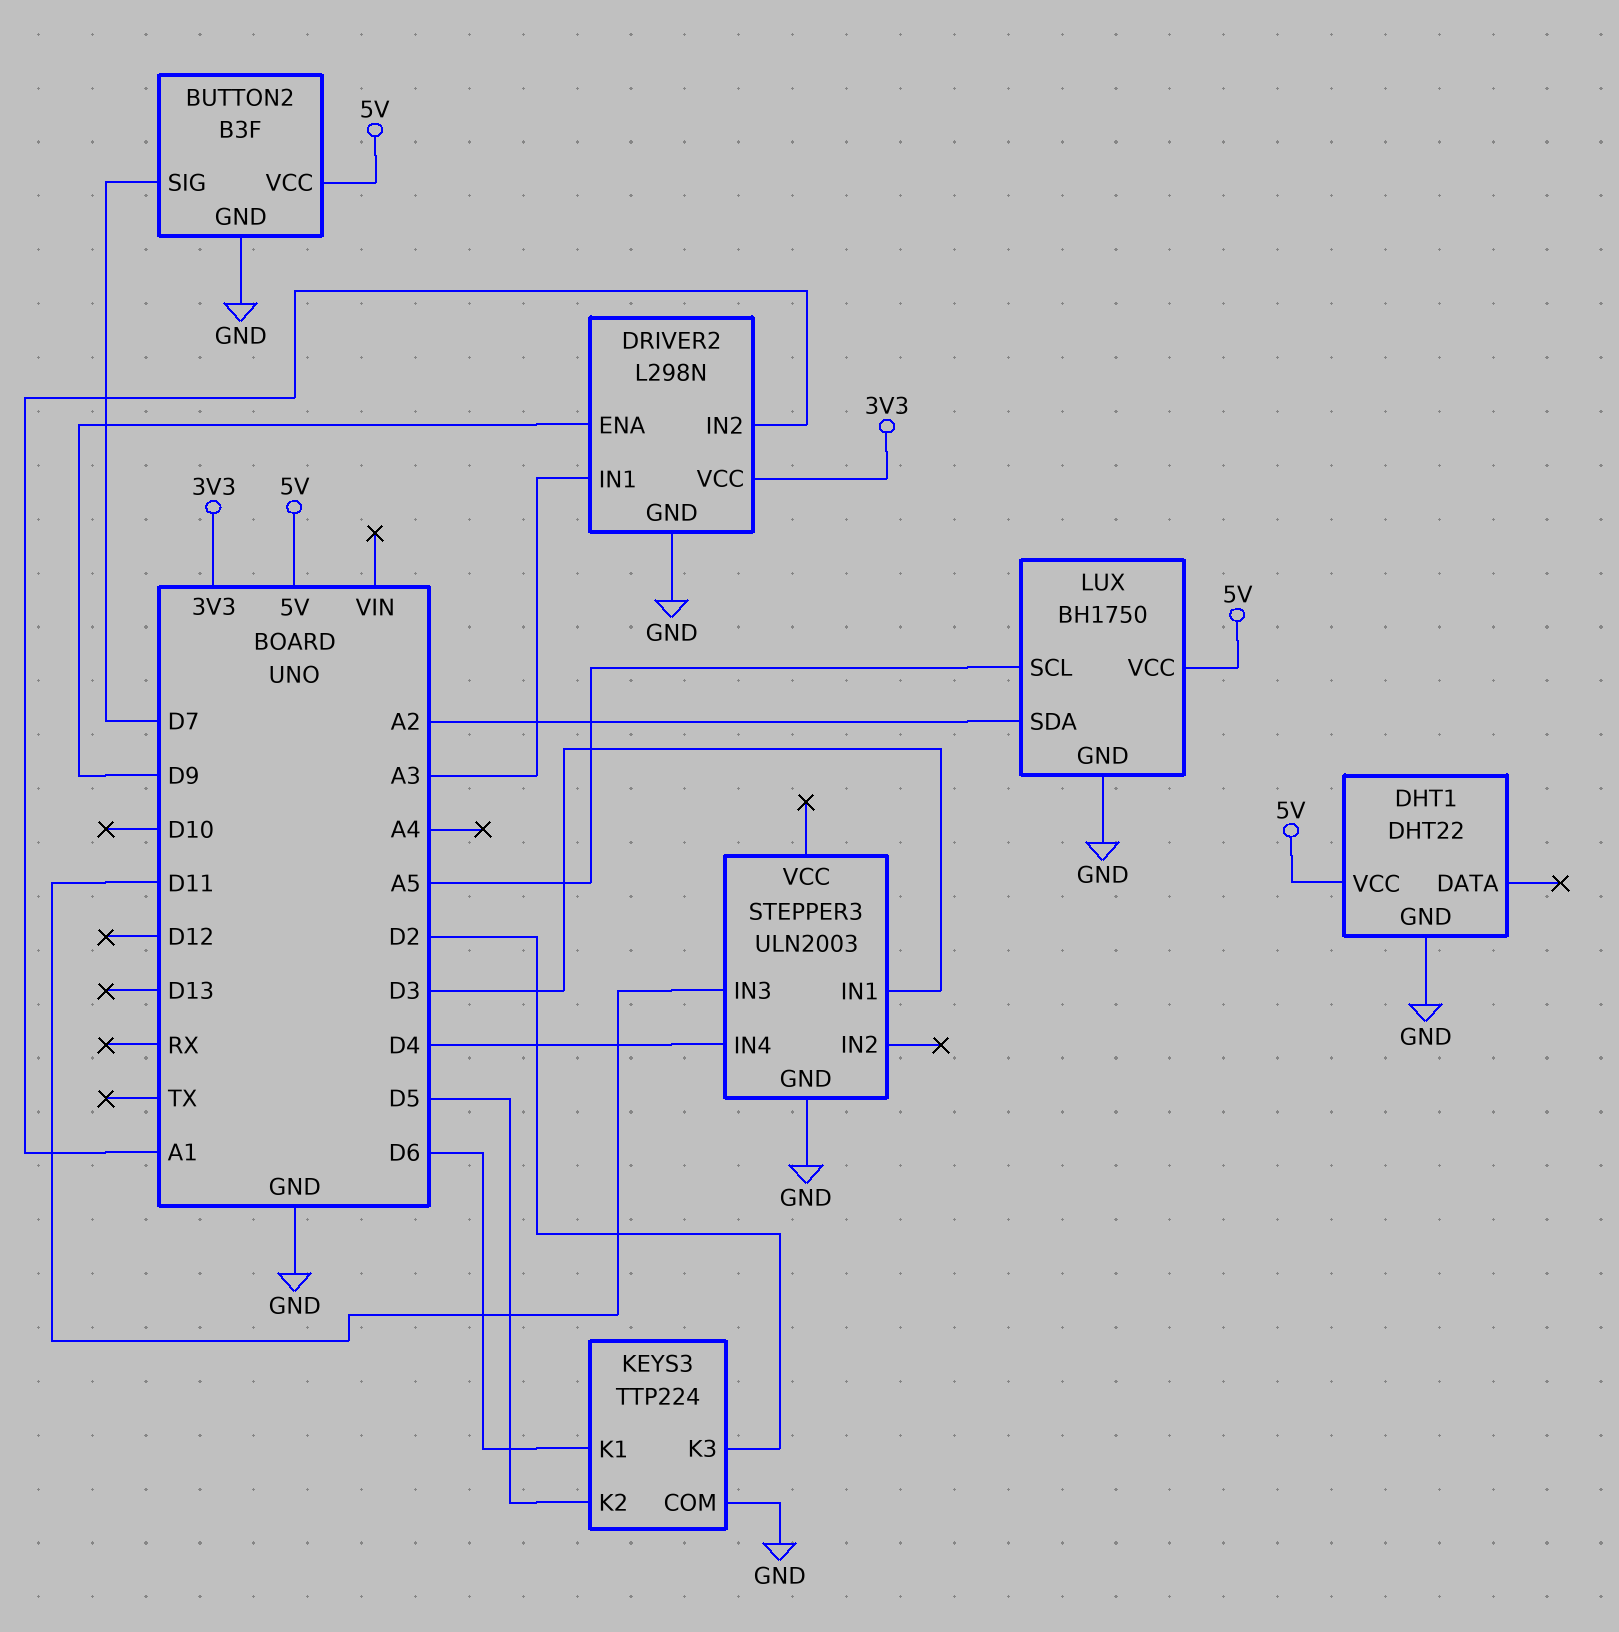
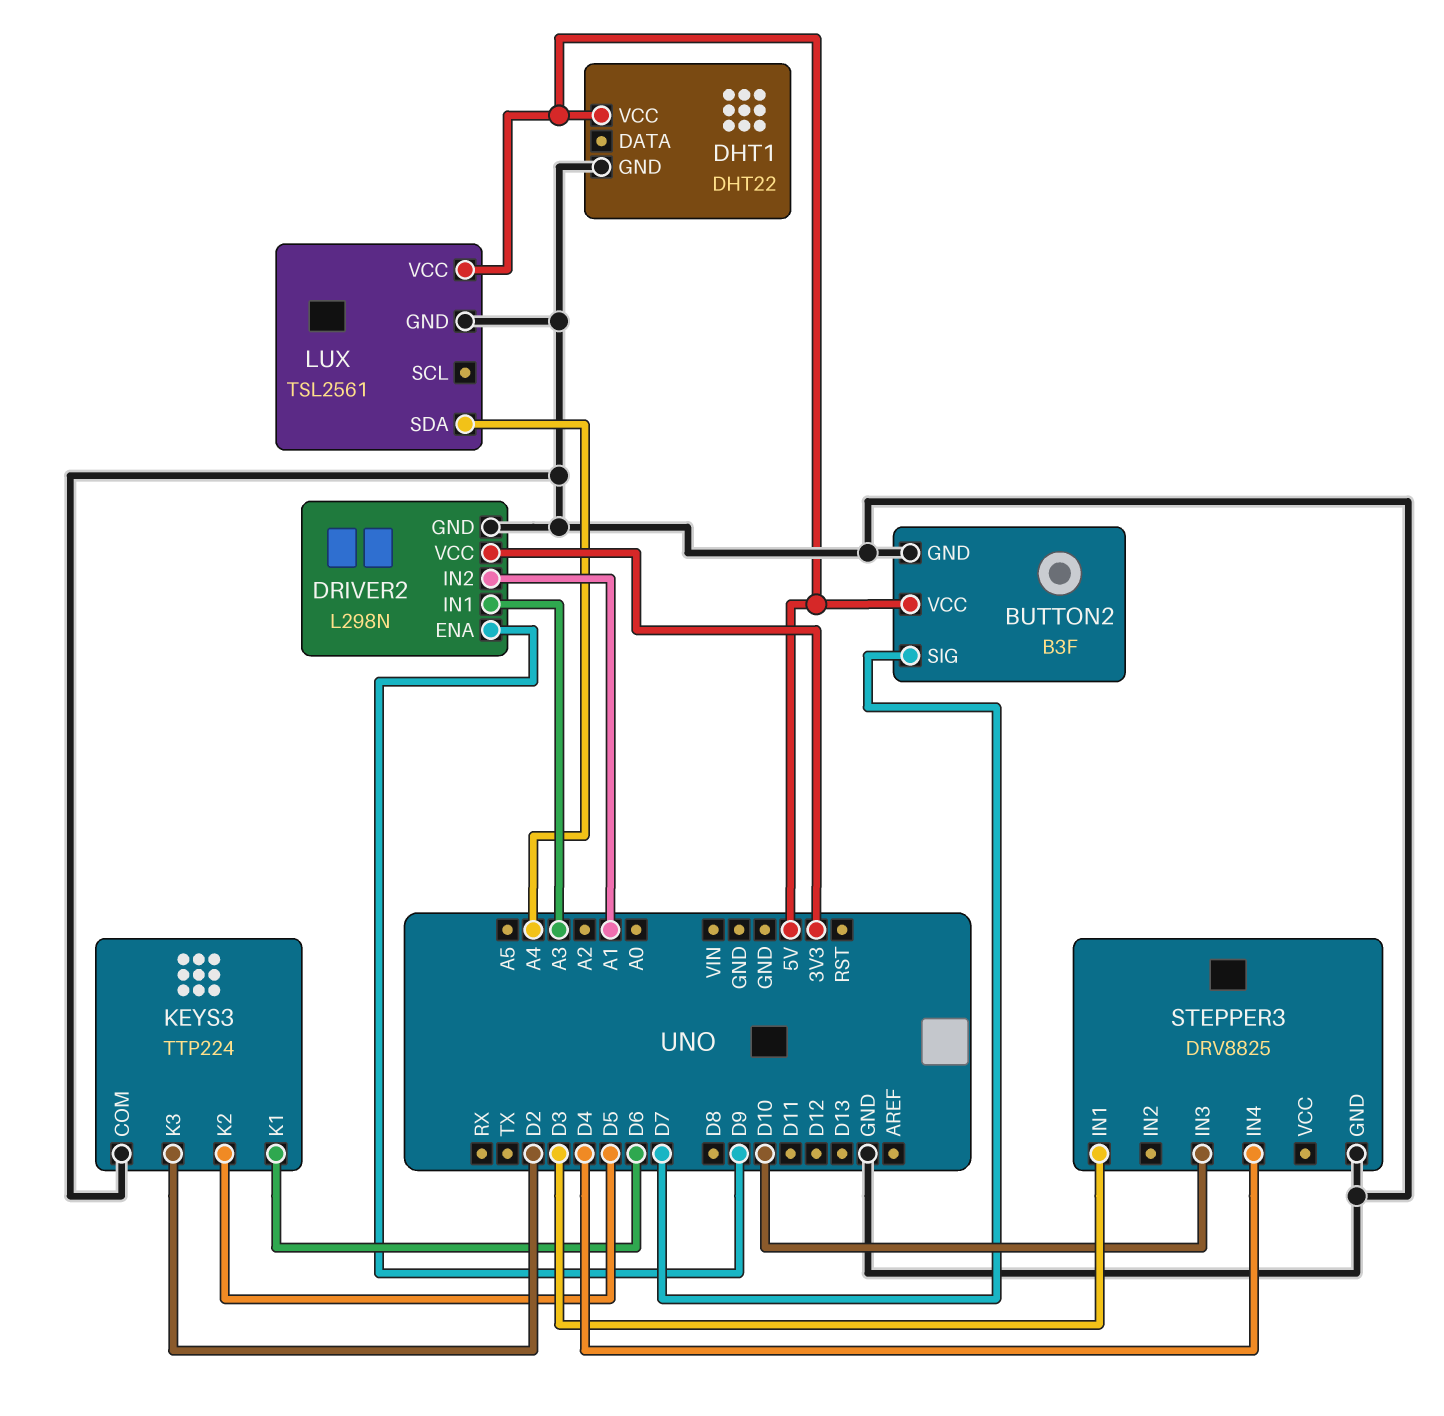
LUX: BH1750 -> TSL2561
LUX pin SCL: A5 -> none
LUX pin SDA: A2 -> A4
STEPPER3: ULN2003 -> DRV8825
STEPPER3 pin IN3: D11 -> D10

